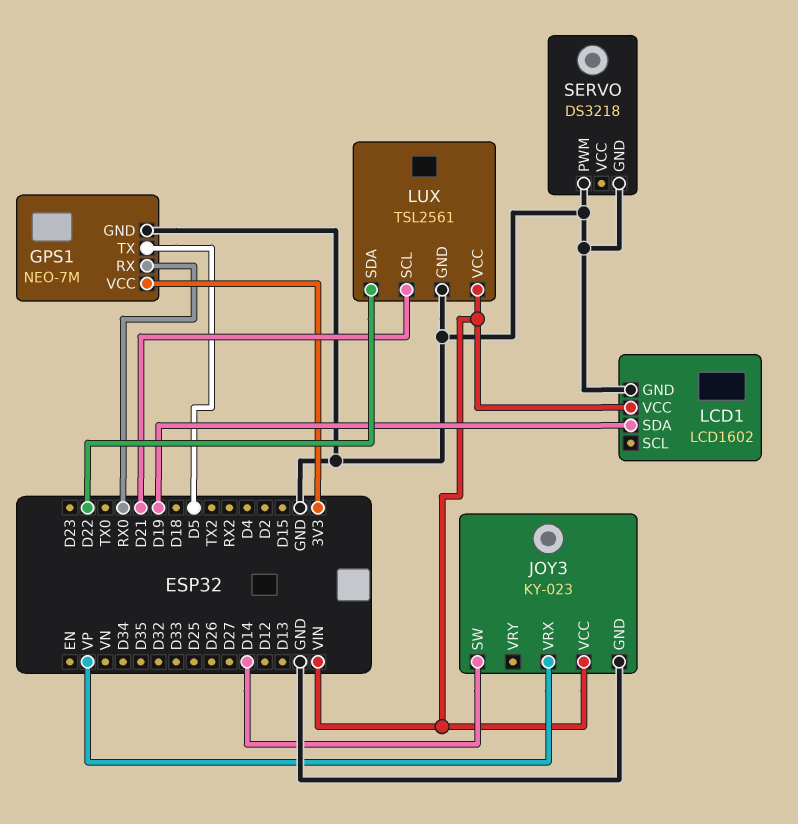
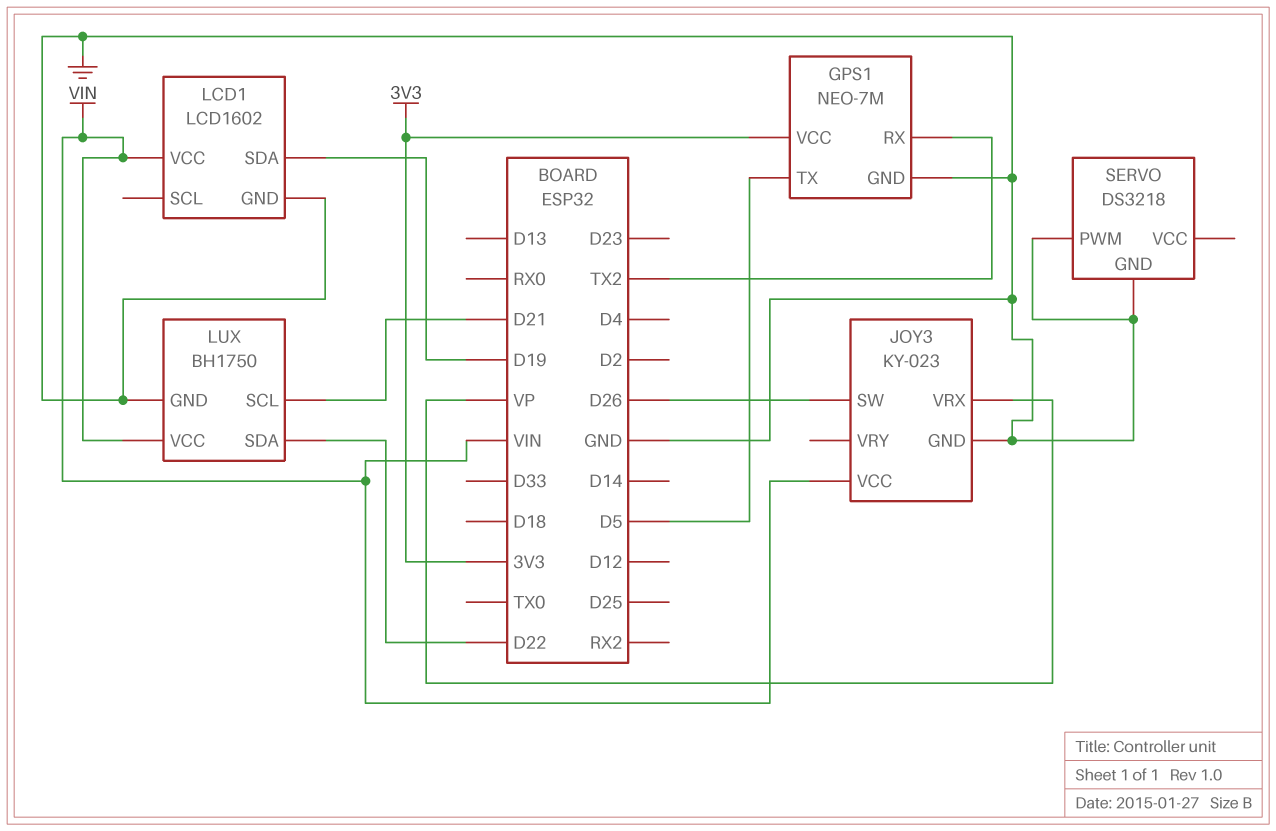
GPS1 pin RX: RX0 -> TX2
JOY3 pin SW: D14 -> D26
LUX: TSL2561 -> BH1750

